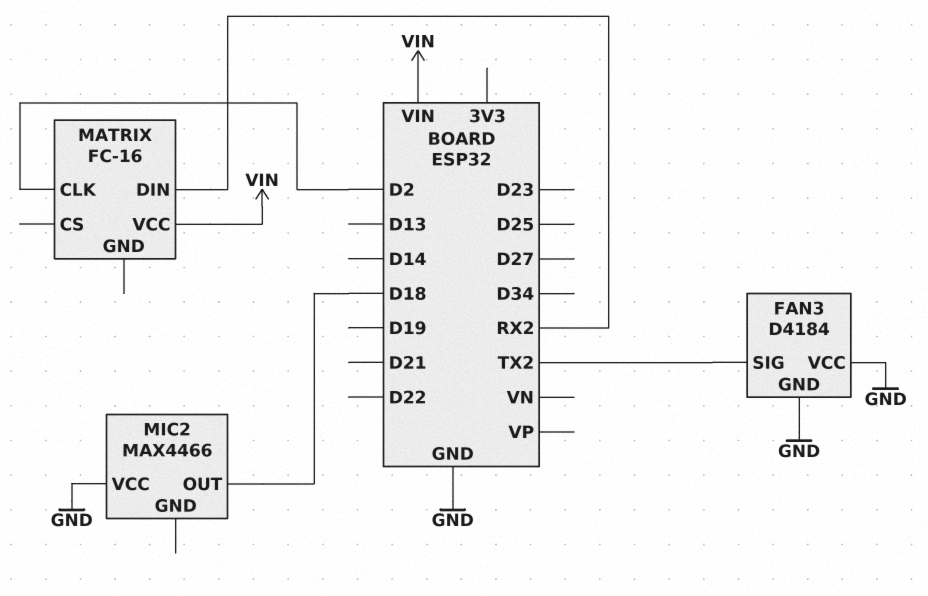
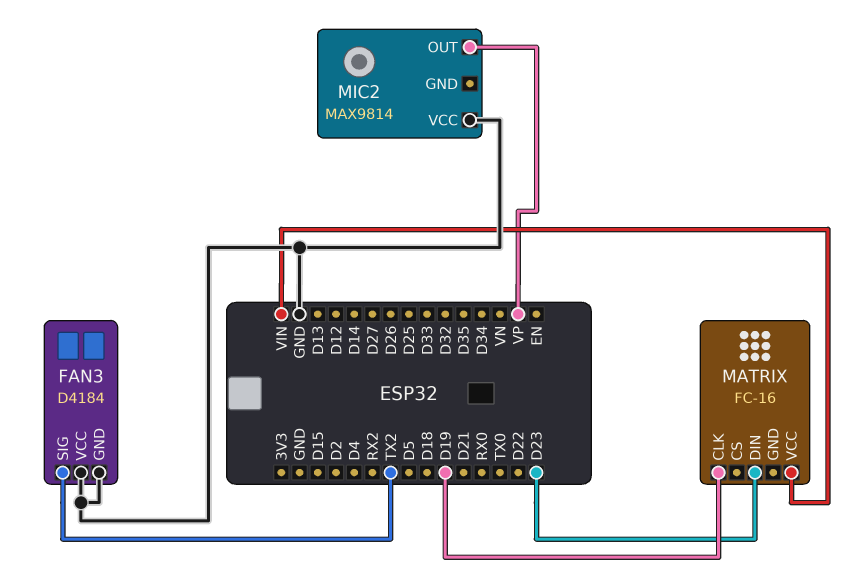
MATRIX pin CLK: D2 -> D19
MATRIX pin DIN: RX2 -> D23
MIC2: MAX4466 -> MAX9814
MIC2 pin OUT: D18 -> VP

